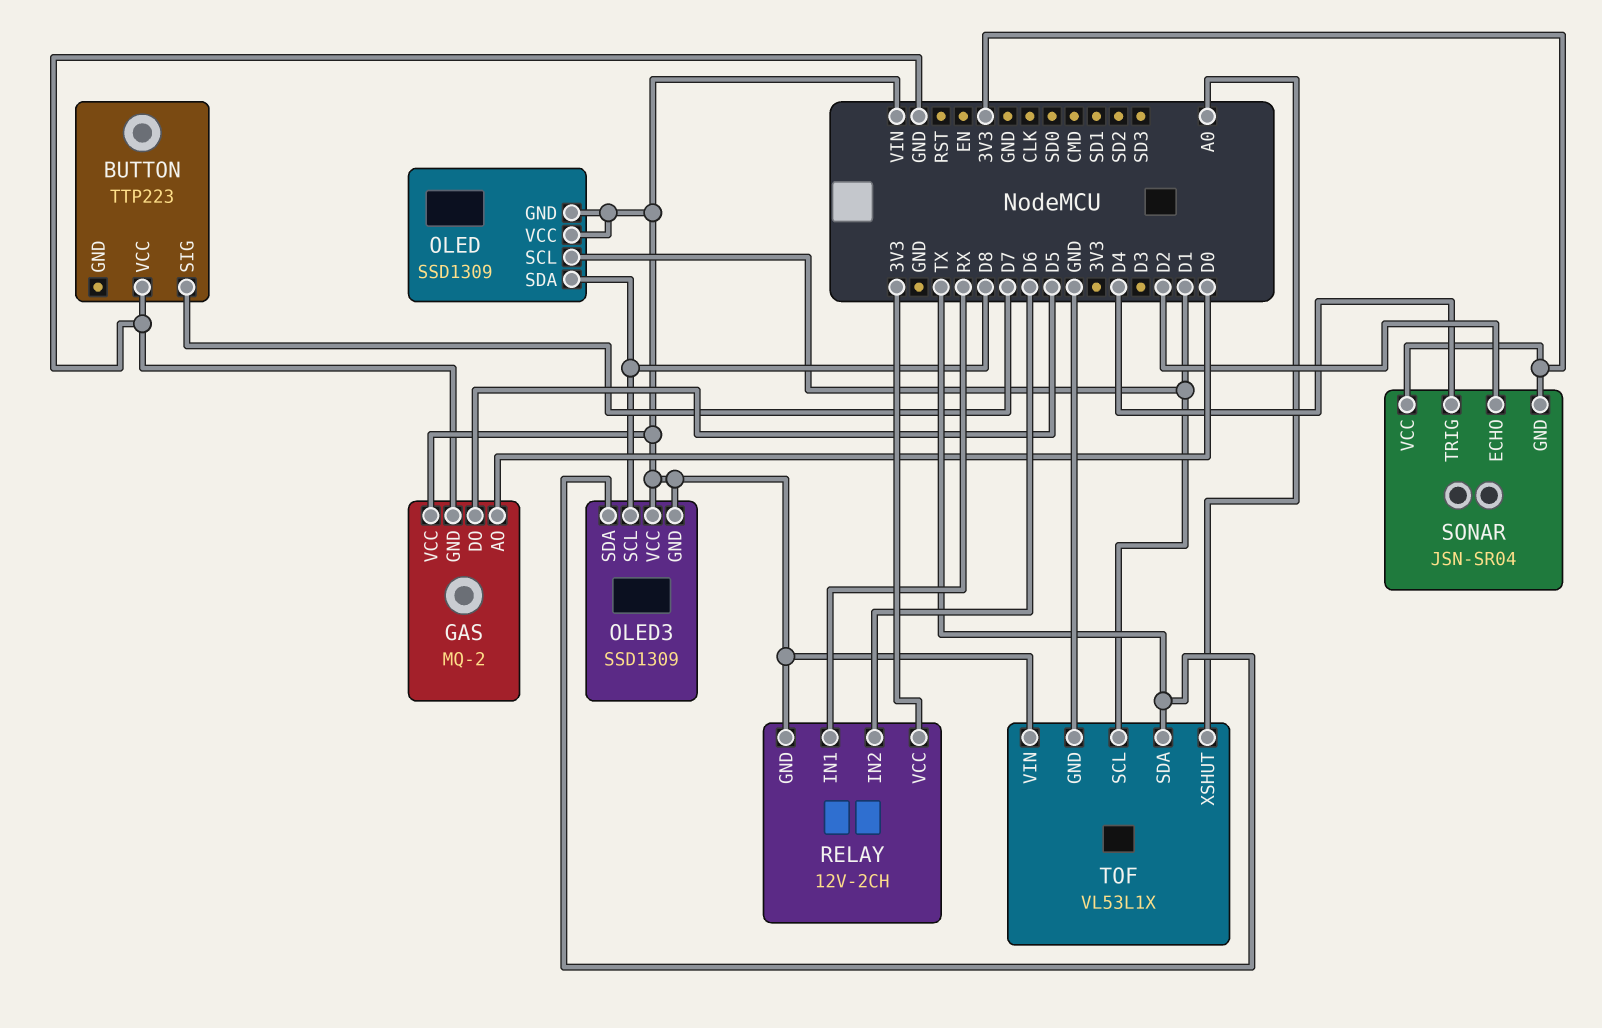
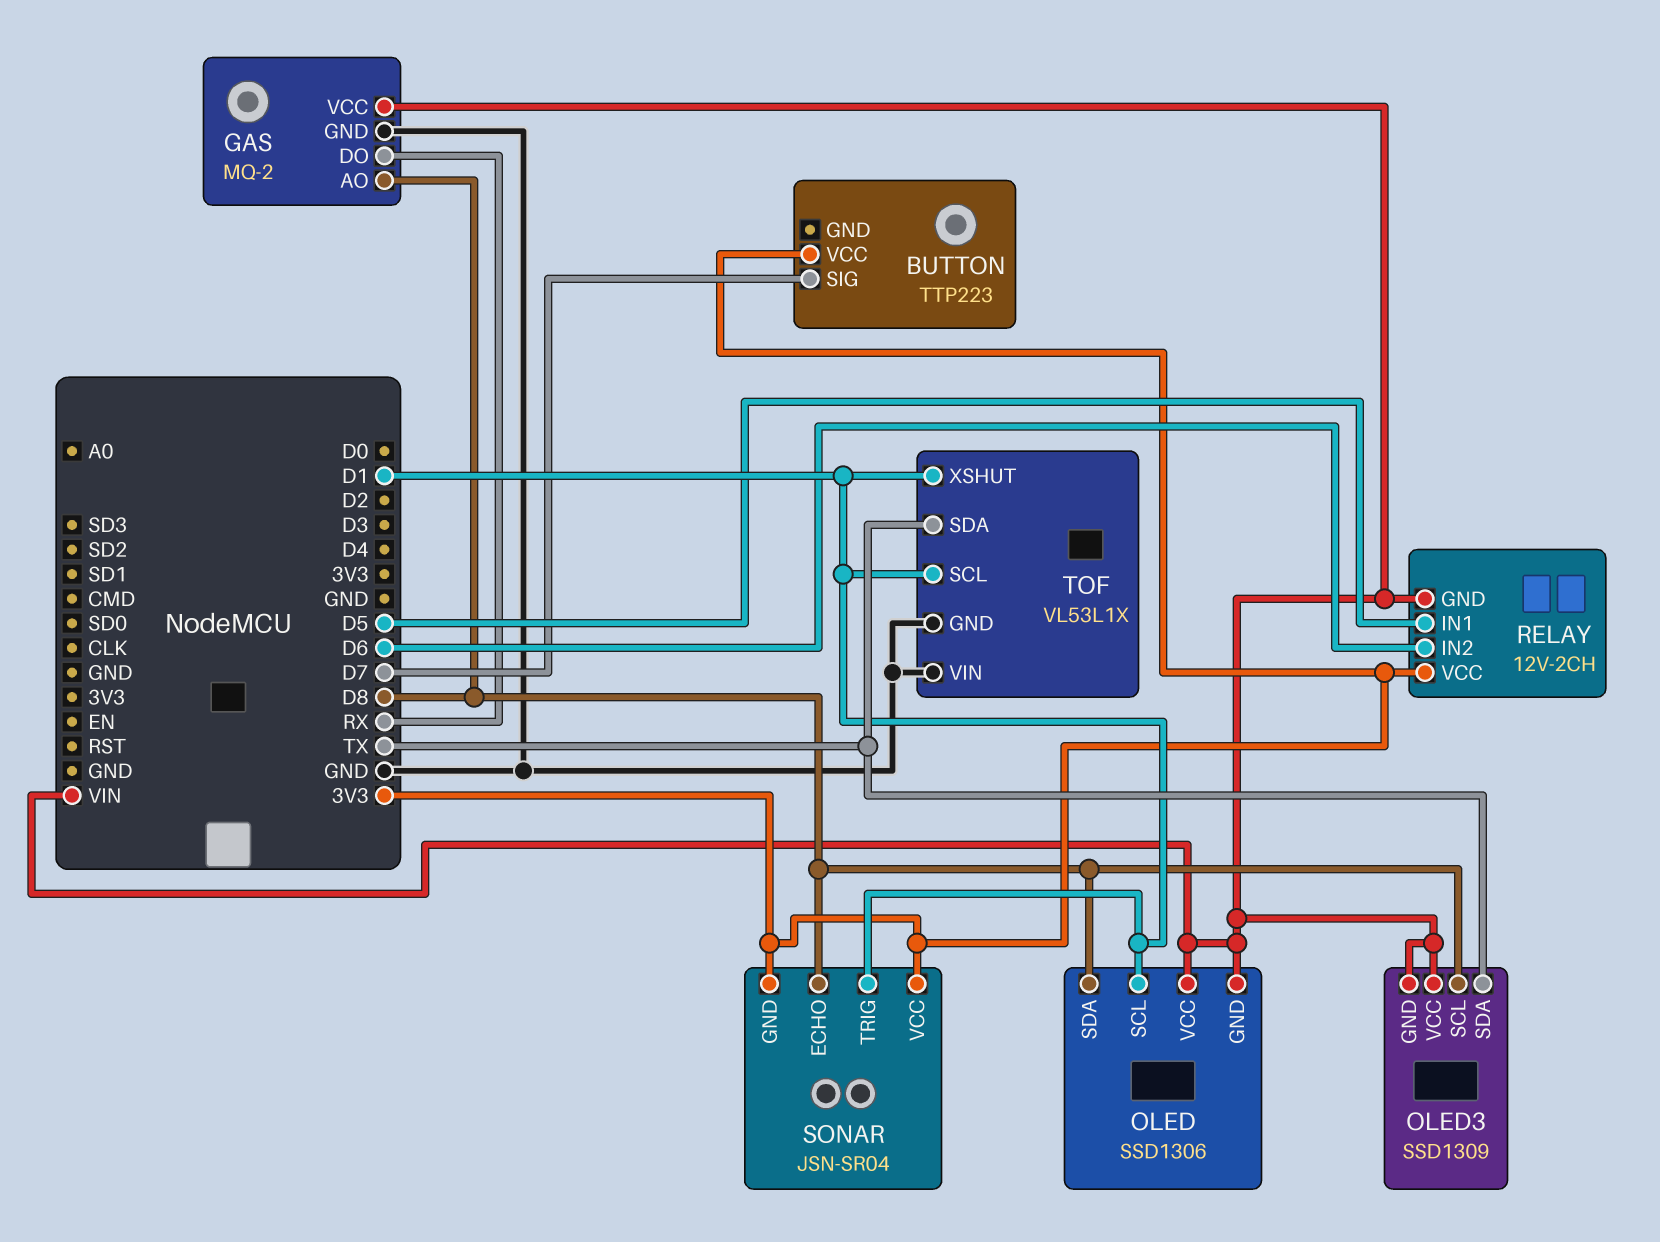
BUTTON pin VCC: GND -> 3V3
GAS pin AO: D0 -> D8
GAS pin DO: D5 -> RX
OLED: SSD1309 -> SSD1306
RELAY pin IN1: RX -> D5
SONAR pin ECHO: D2 -> D8
SONAR pin TRIG: D4 -> D1
TOF pin VIN: VIN -> GND
TOF pin XSHUT: A0 -> D1

